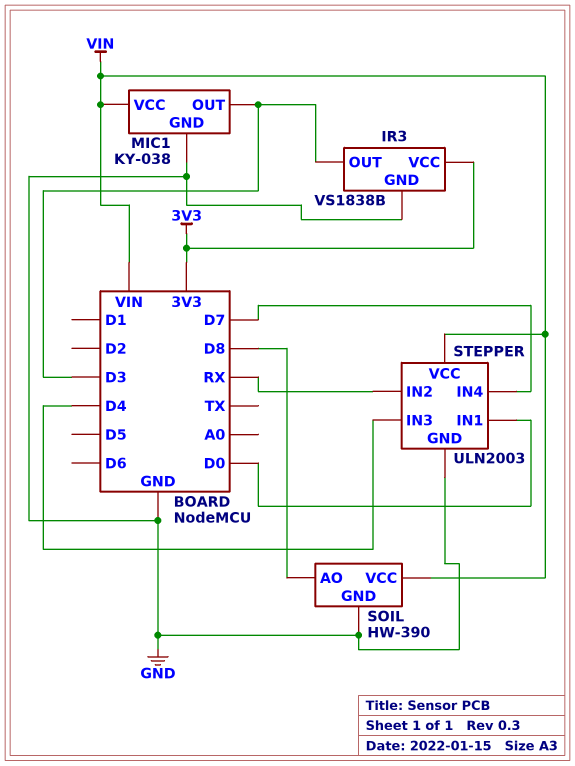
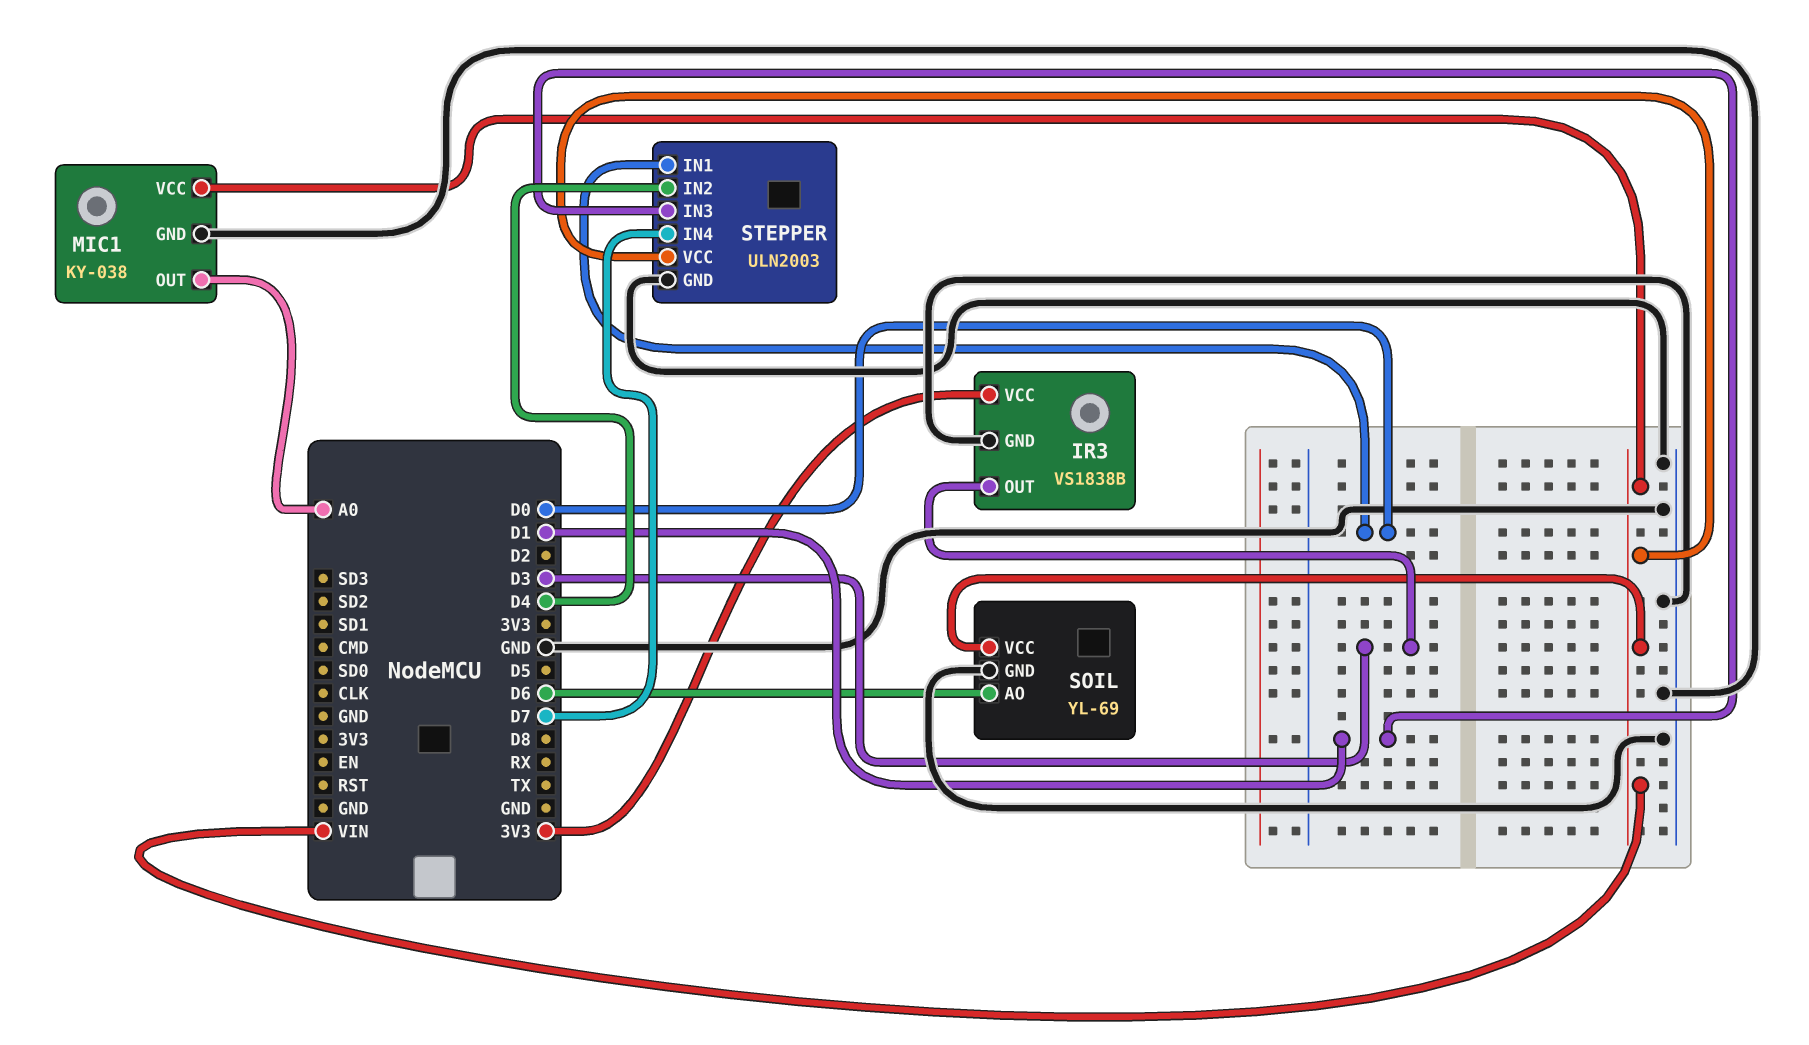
MIC1 pin OUT: D3 -> A0
SOIL: HW-390 -> YL-69
SOIL pin AO: D8 -> D6
STEPPER pin IN2: RX -> D4
STEPPER pin IN3: D4 -> D1

